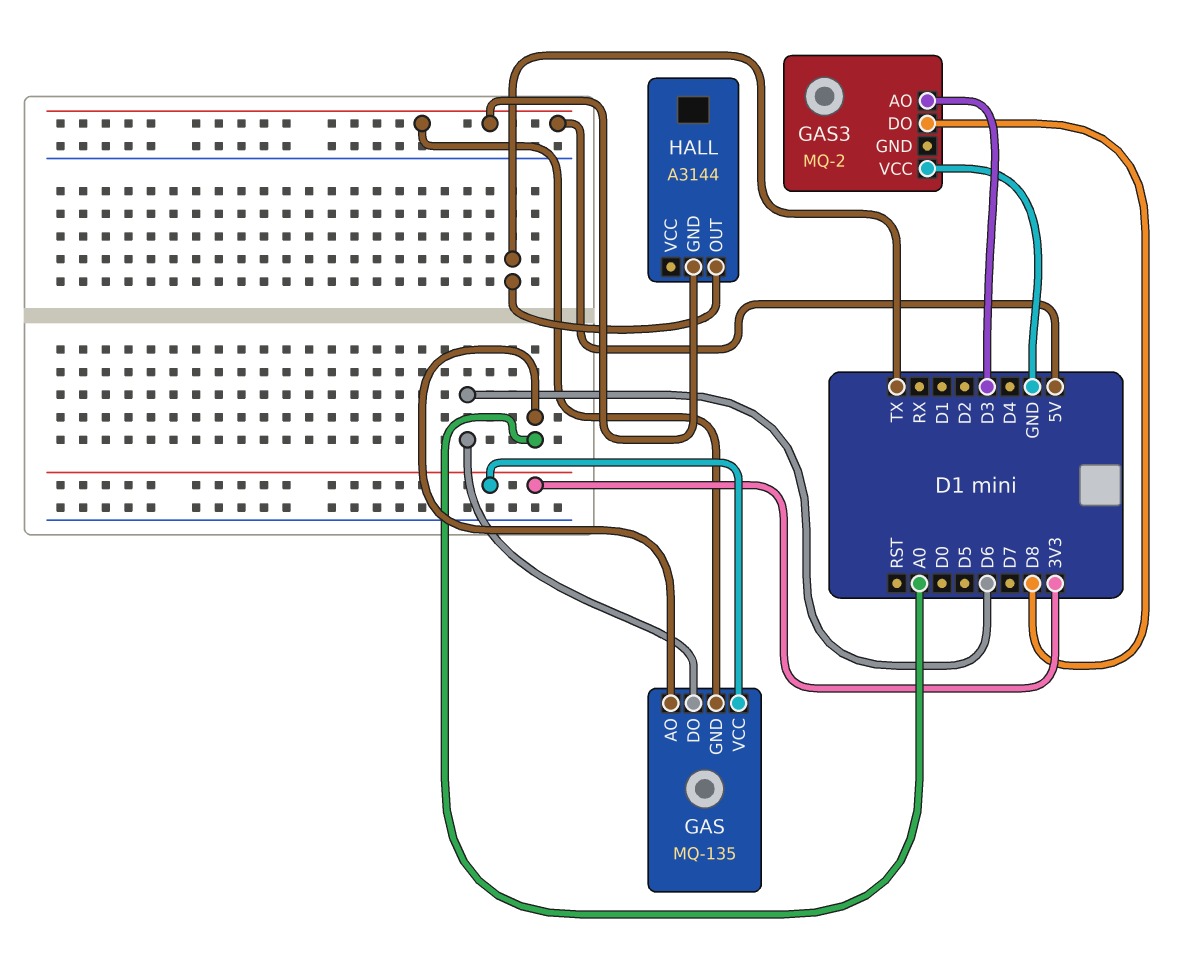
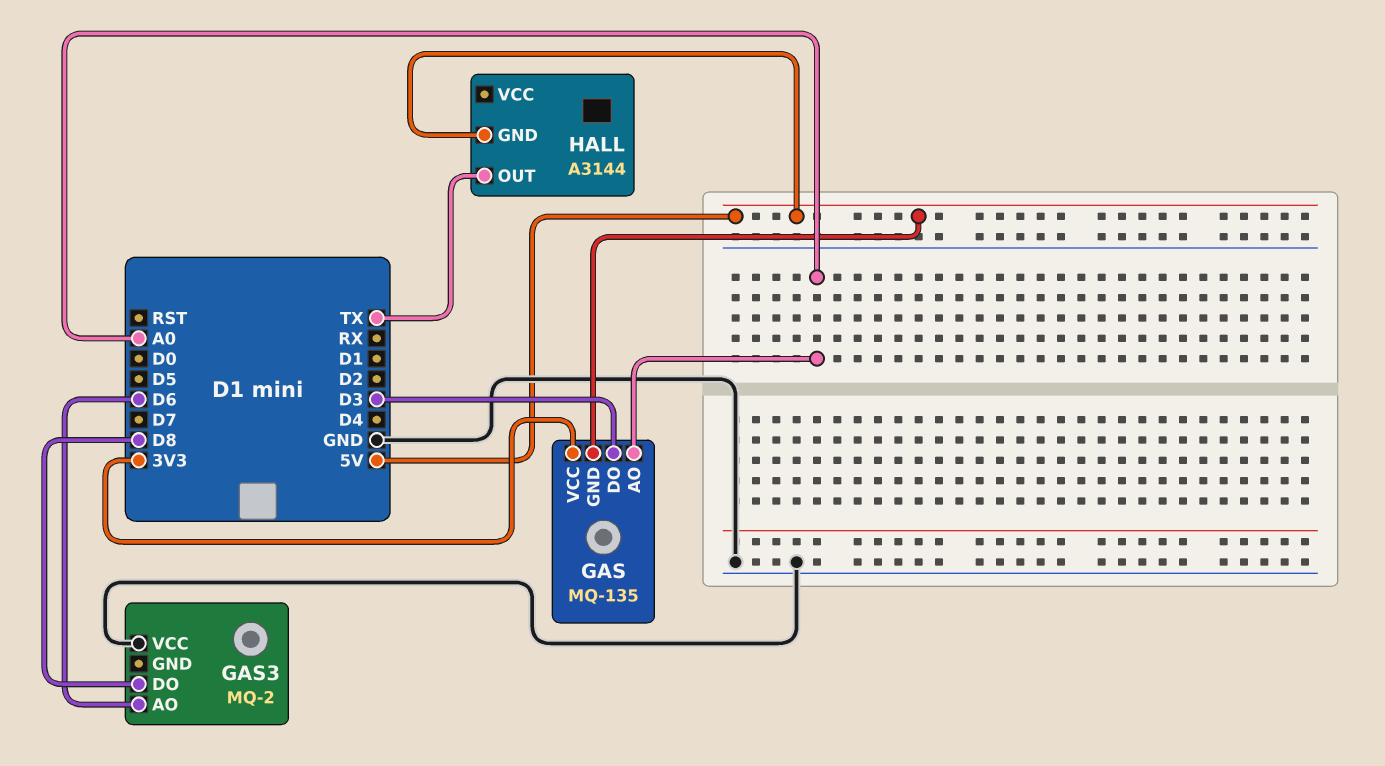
GAS pin DO: D6 -> D3
GAS3 pin AO: D3 -> D6

